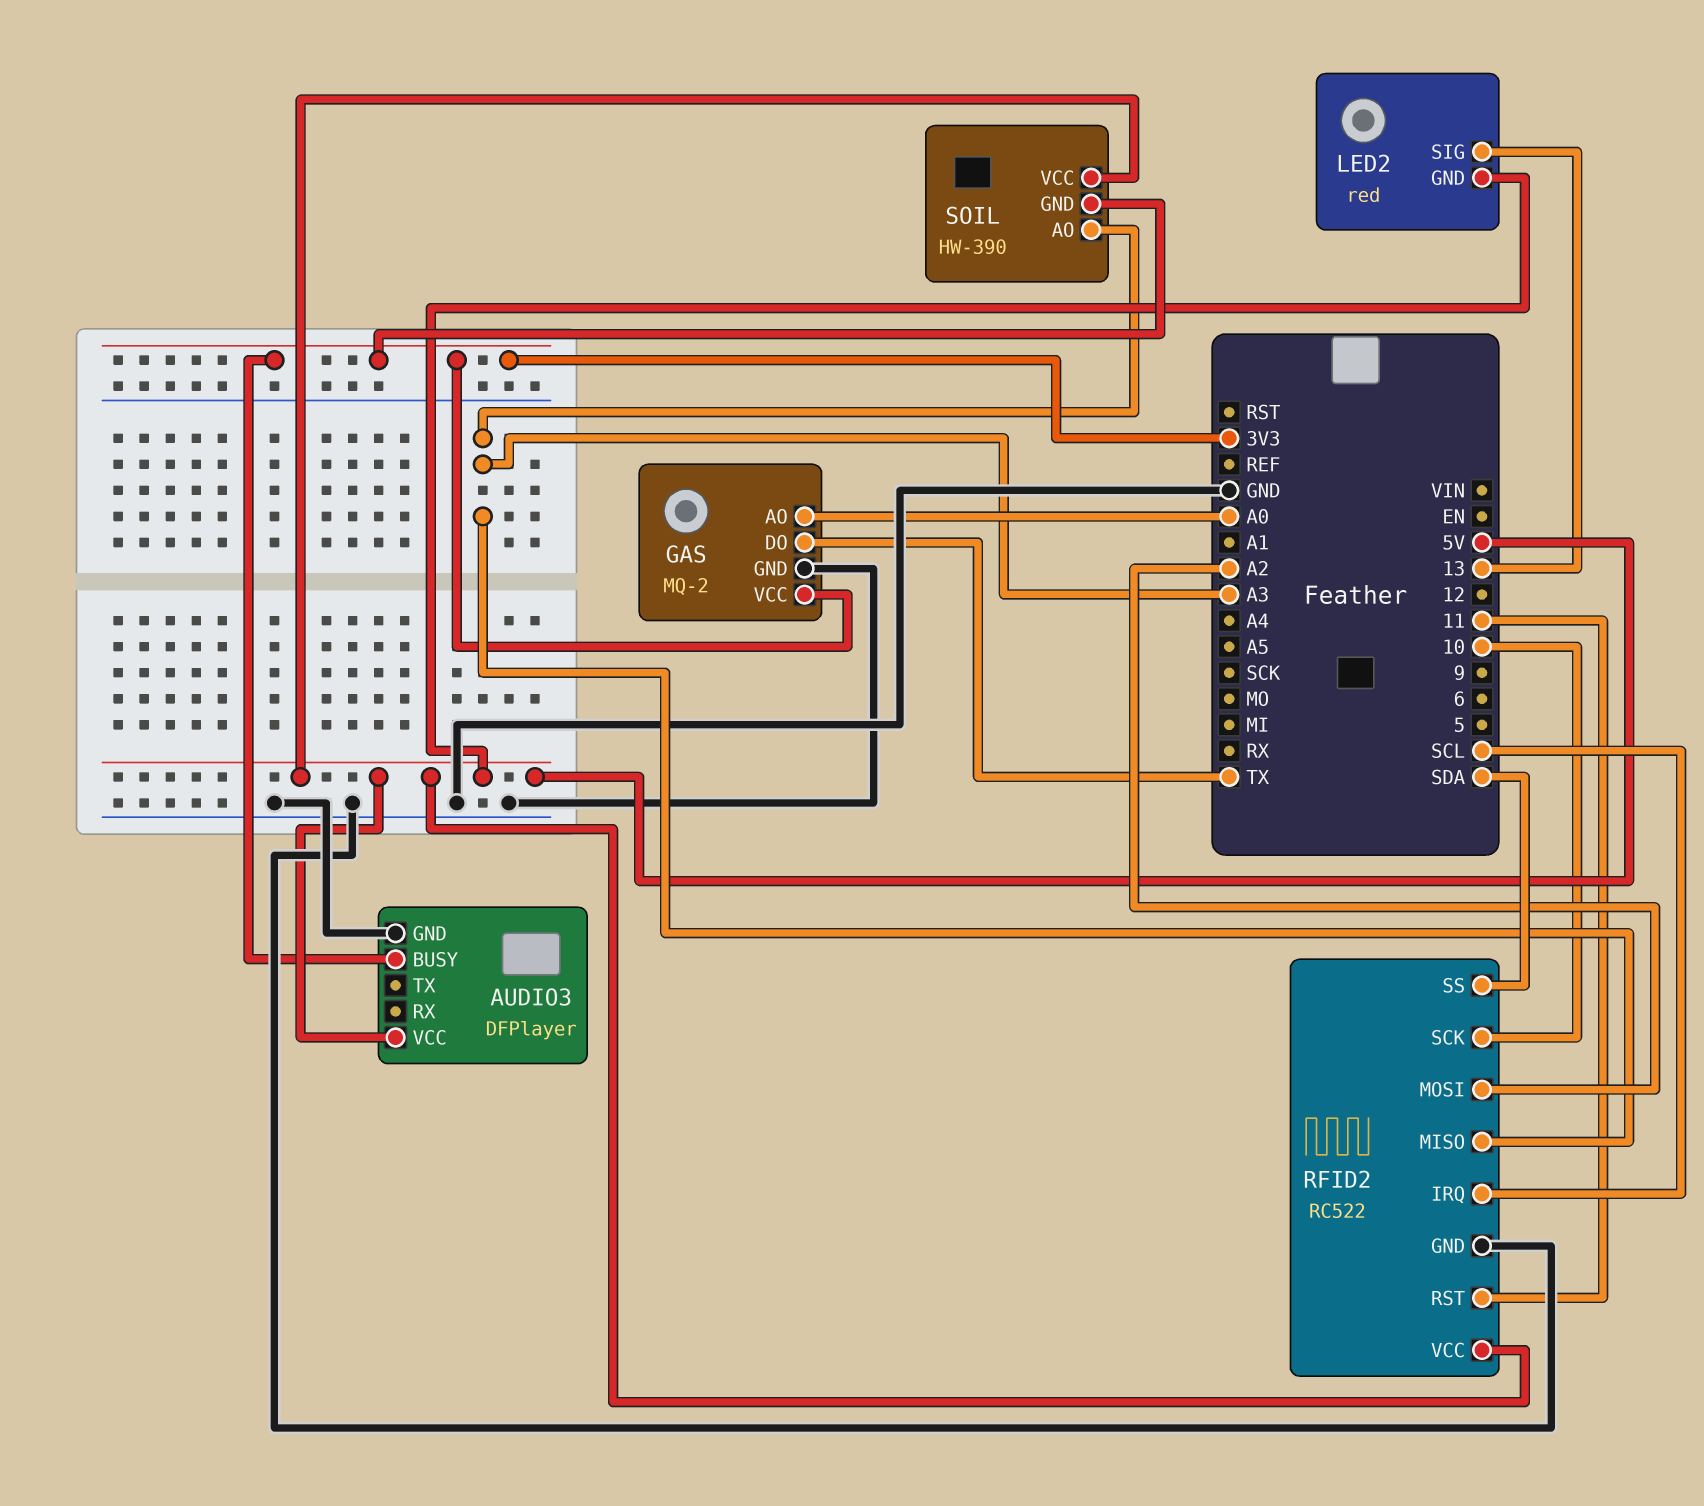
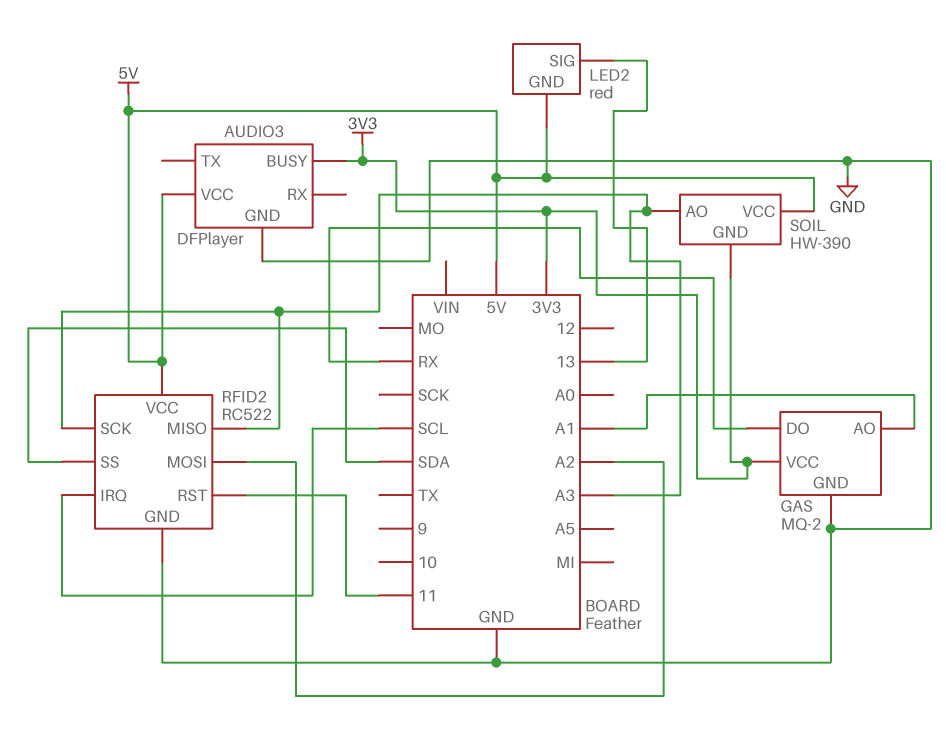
GAS pin AO: A0 -> A1
GAS pin DO: TX -> RX
RFID2 pin SCK: 10 -> A3

